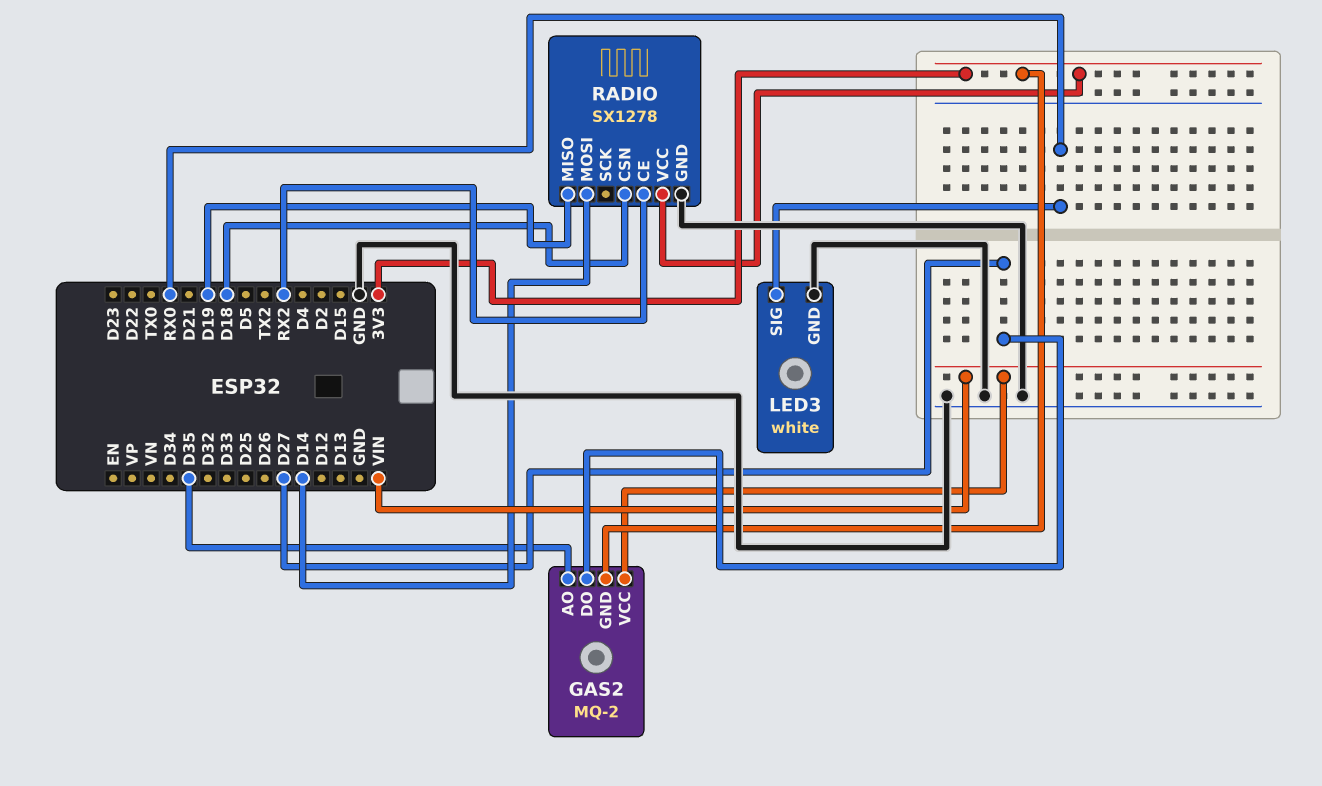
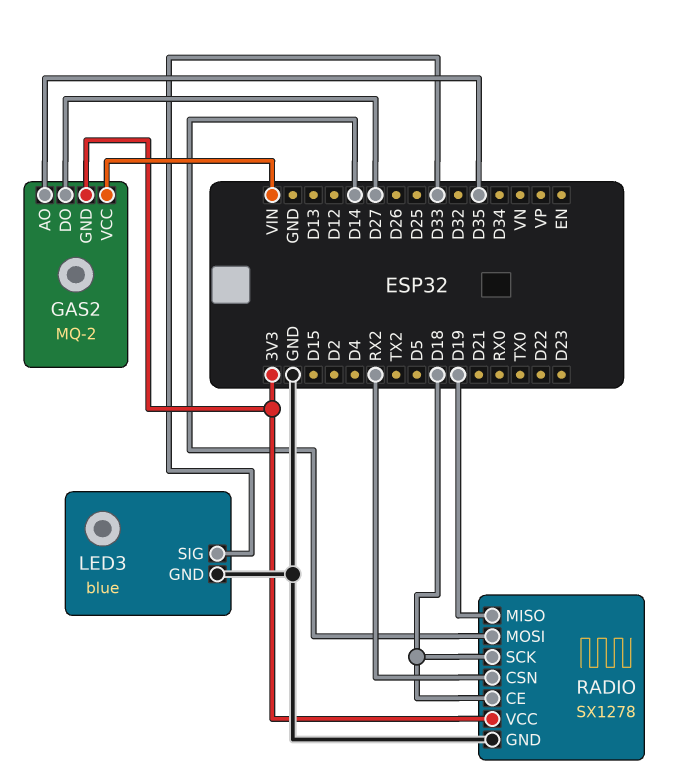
LED3: white -> blue
LED3 pin SIG: RX0 -> D33
RADIO pin CE: RX2 -> D18
RADIO pin CSN: D18 -> RX2
RADIO pin SCK: none -> D18

